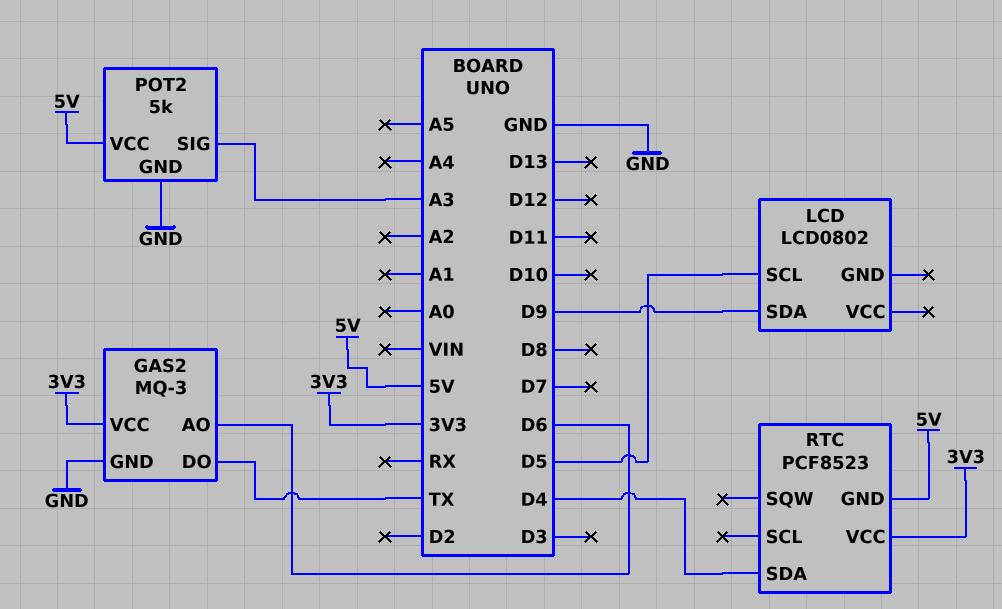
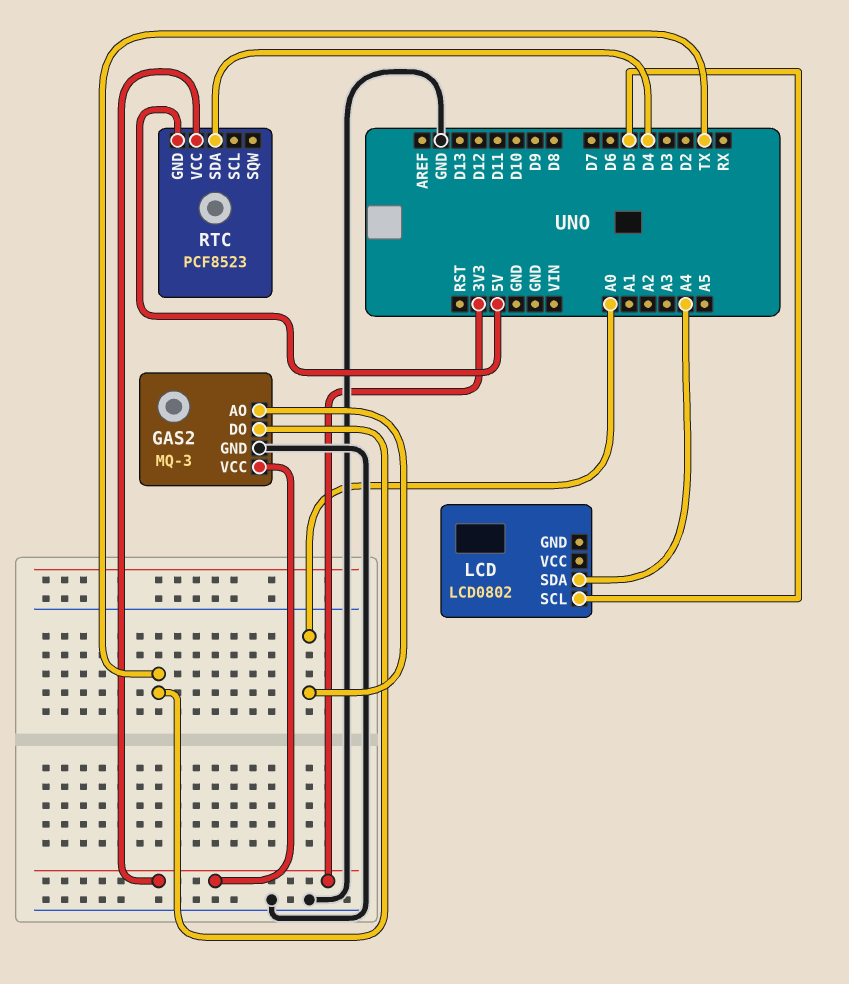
GAS2 pin AO: D6 -> A0
LCD pin SDA: D9 -> A4
POT2: 5k -> none
POT2 pin GND: GND -> none
POT2 pin SIG: A3 -> none
POT2 pin VCC: 5V -> none

